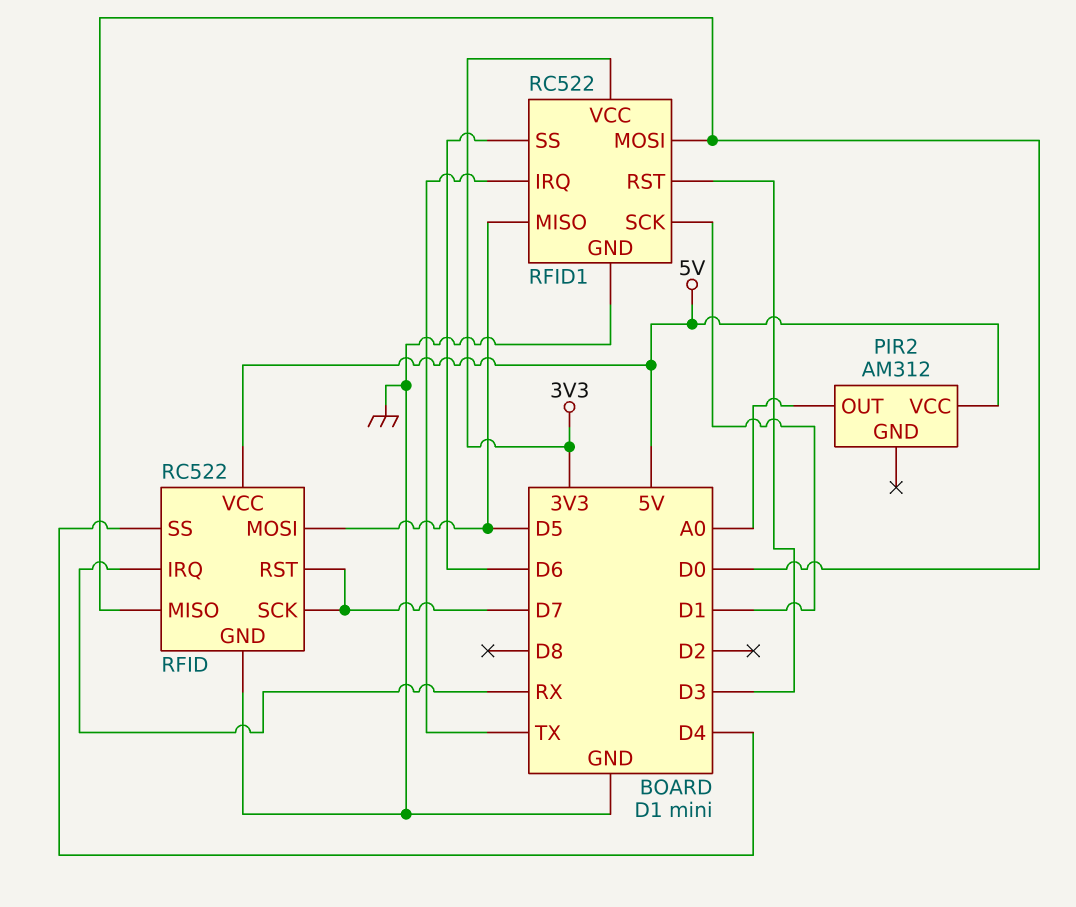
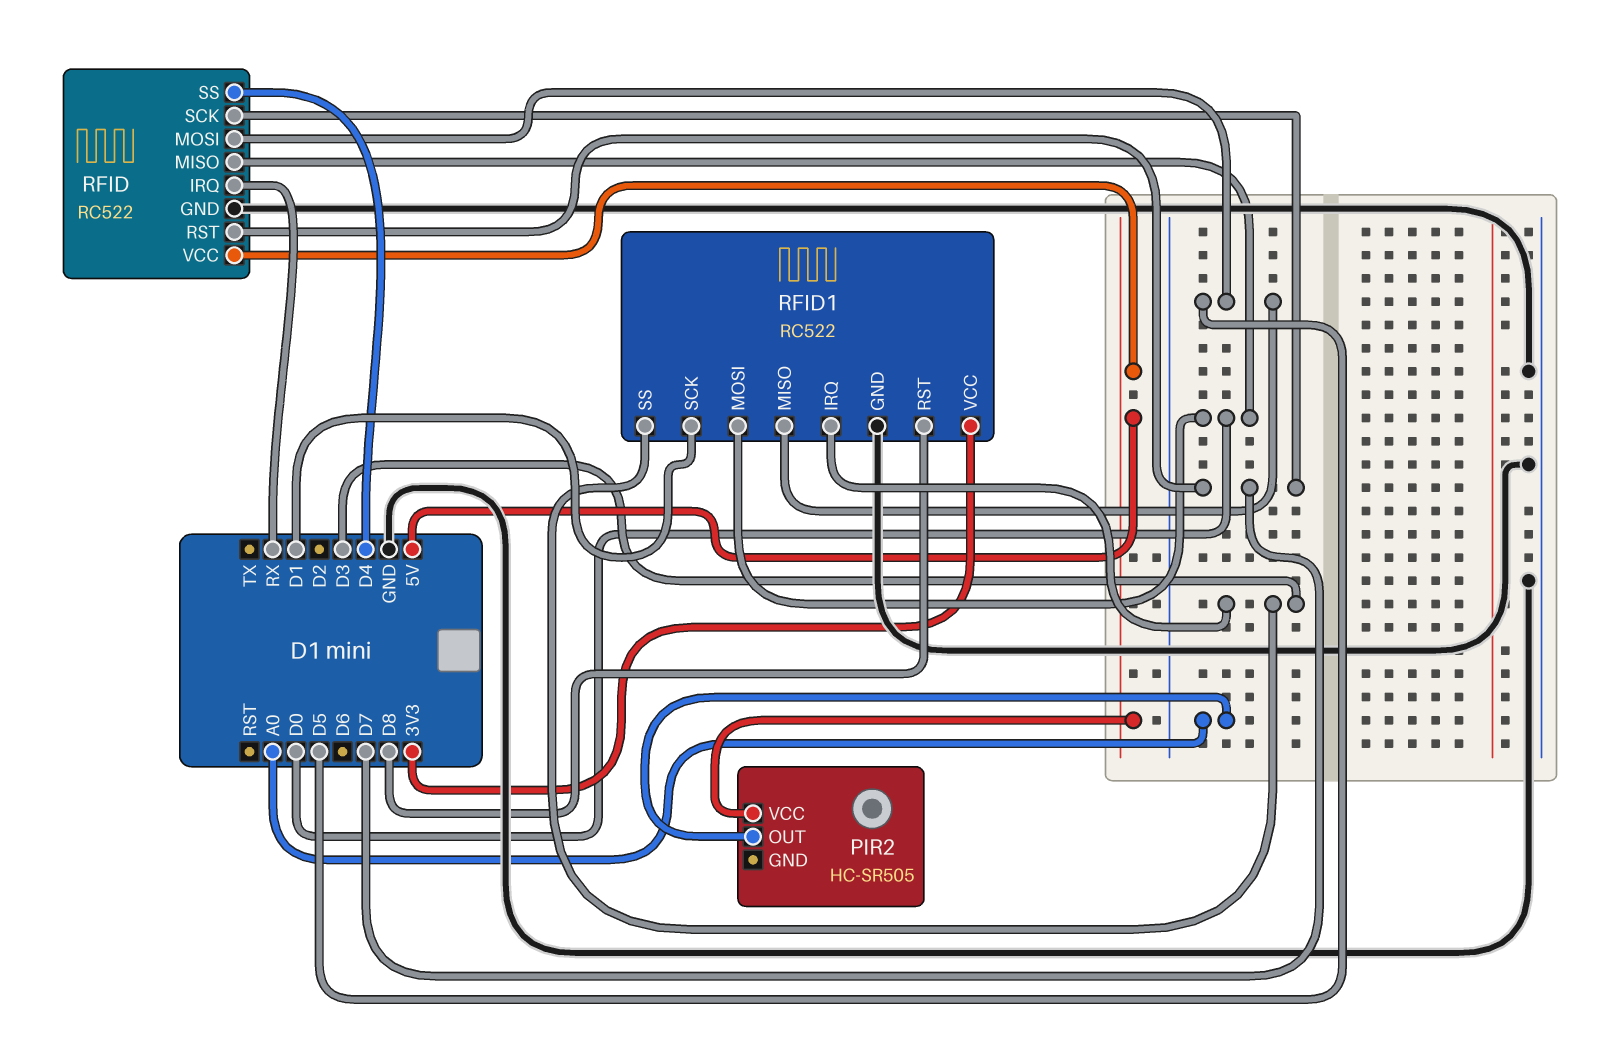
PIR2: AM312 -> HC-SR505
RFID1 pin IRQ: TX -> D3
RFID1 pin RST: D3 -> D8
RFID1 pin SS: D6 -> D3

